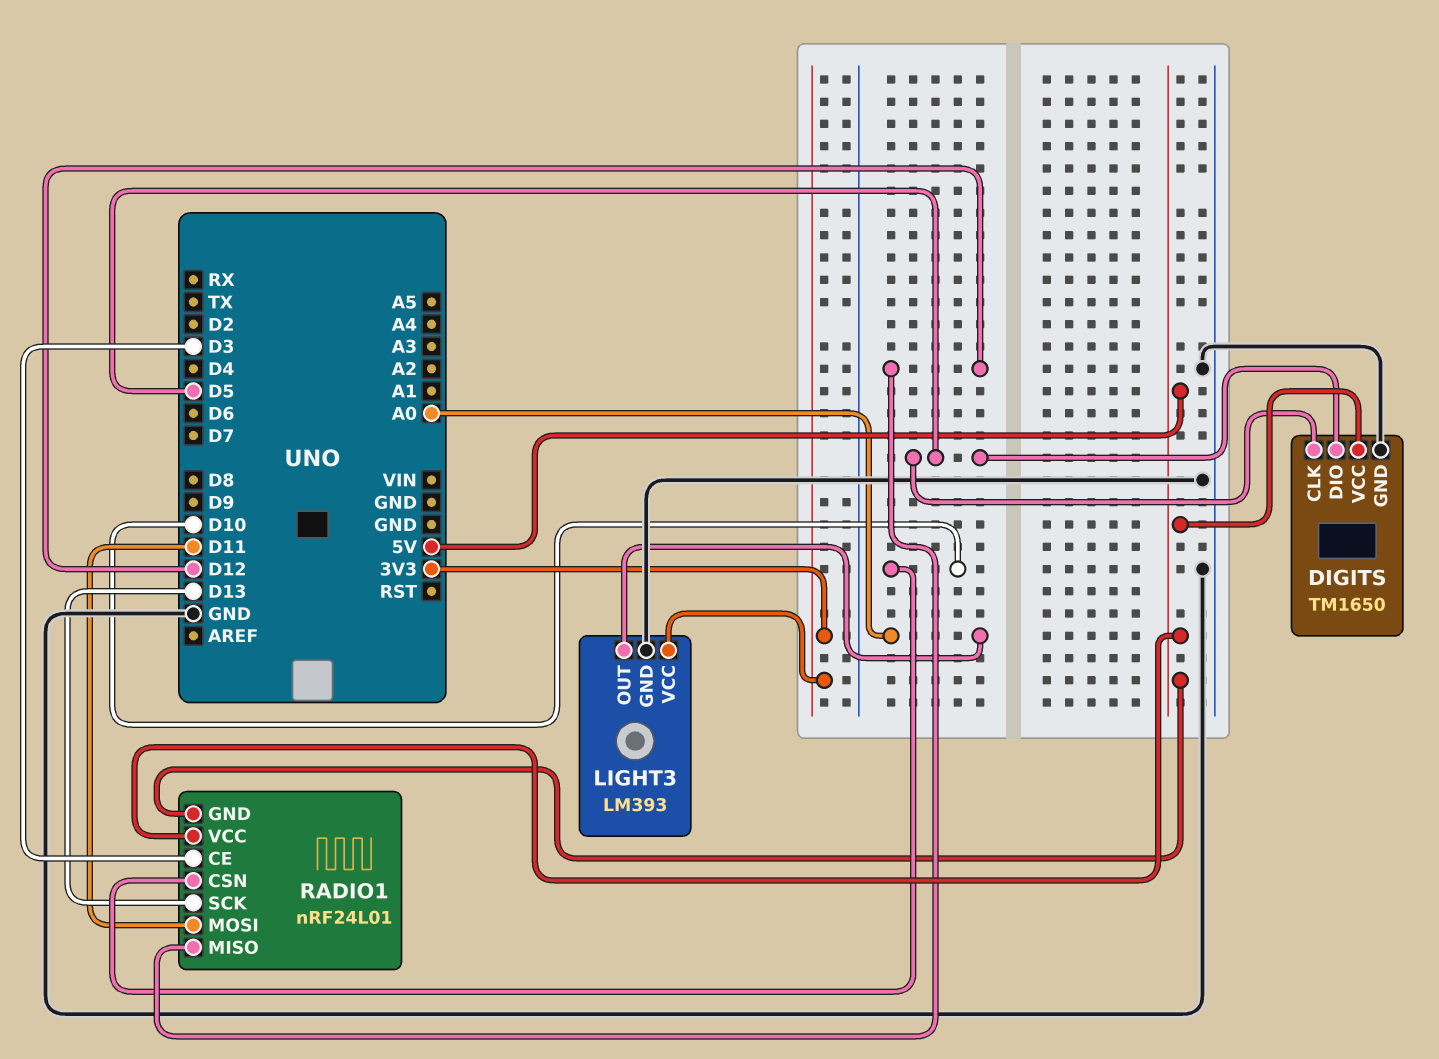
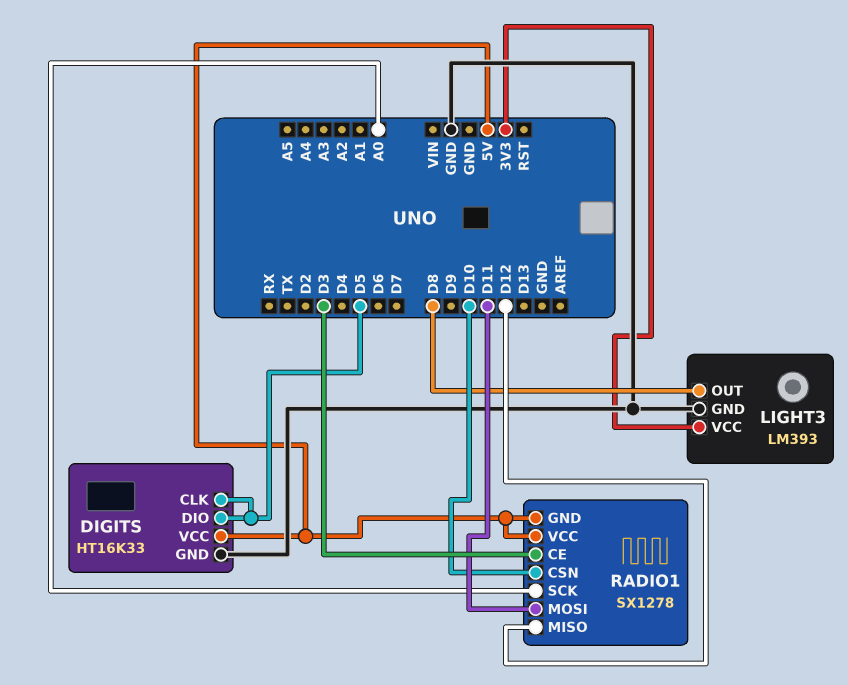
DIGITS: TM1650 -> HT16K33
LIGHT3 pin OUT: A0 -> D8
RADIO1: nRF24L01 -> SX1278
RADIO1 pin SCK: D13 -> A0

